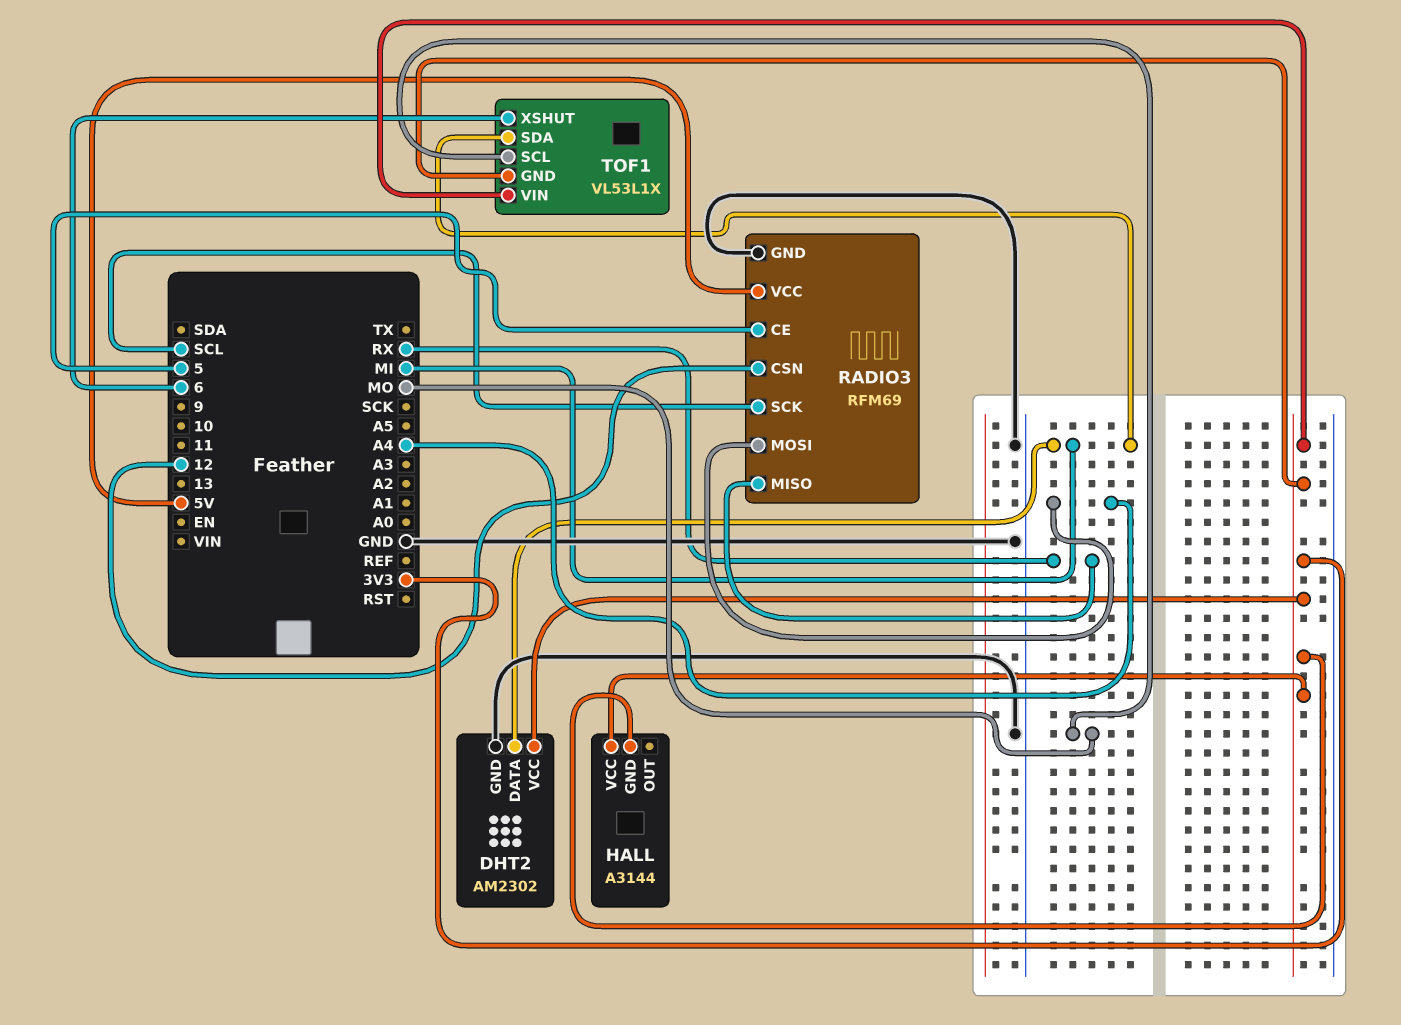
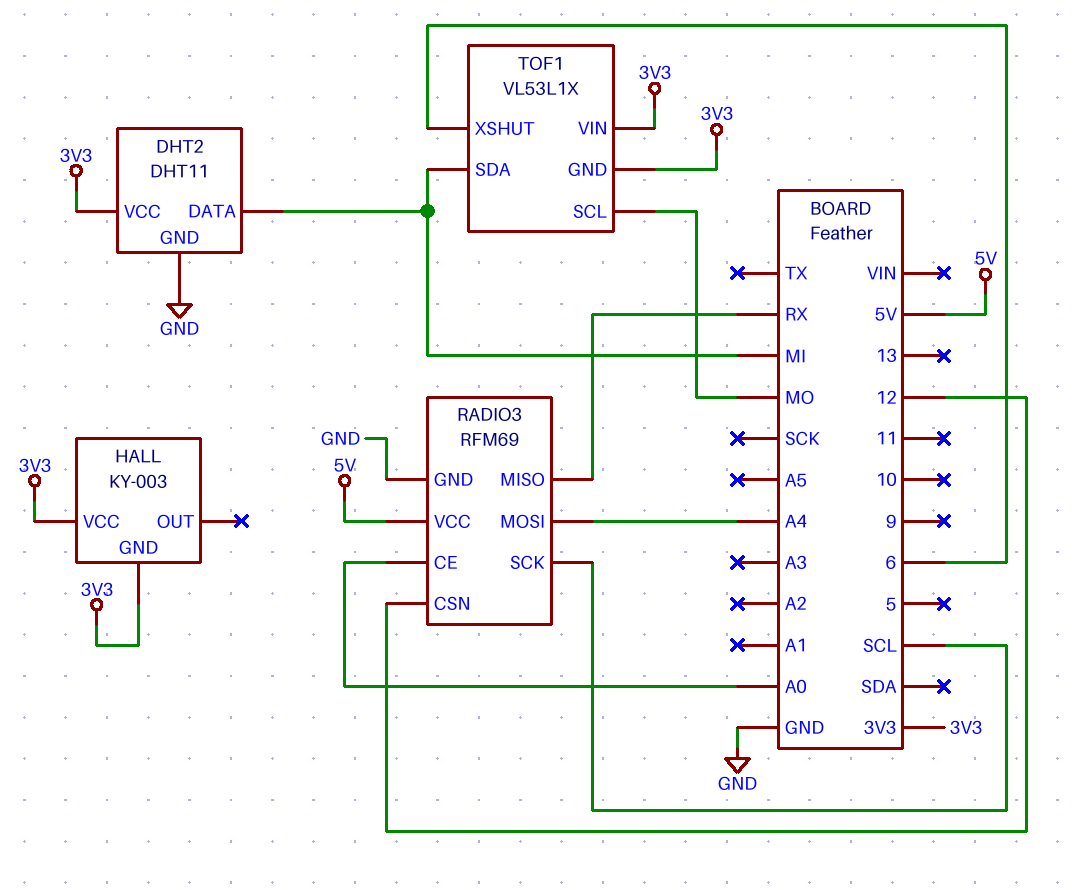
DHT2: AM2302 -> DHT11
HALL: A3144 -> KY-003
RADIO3 pin CE: 5 -> A0

